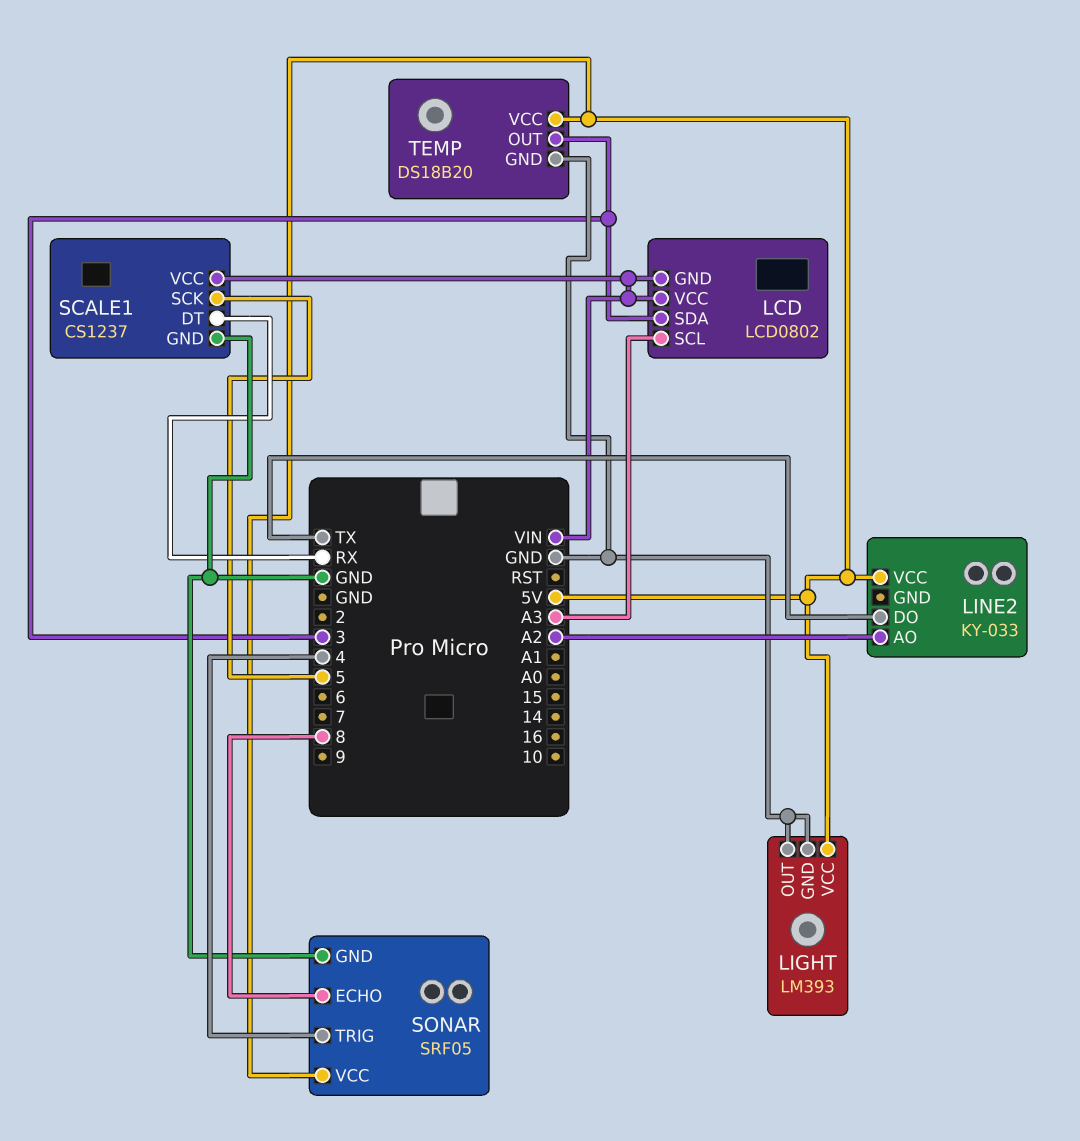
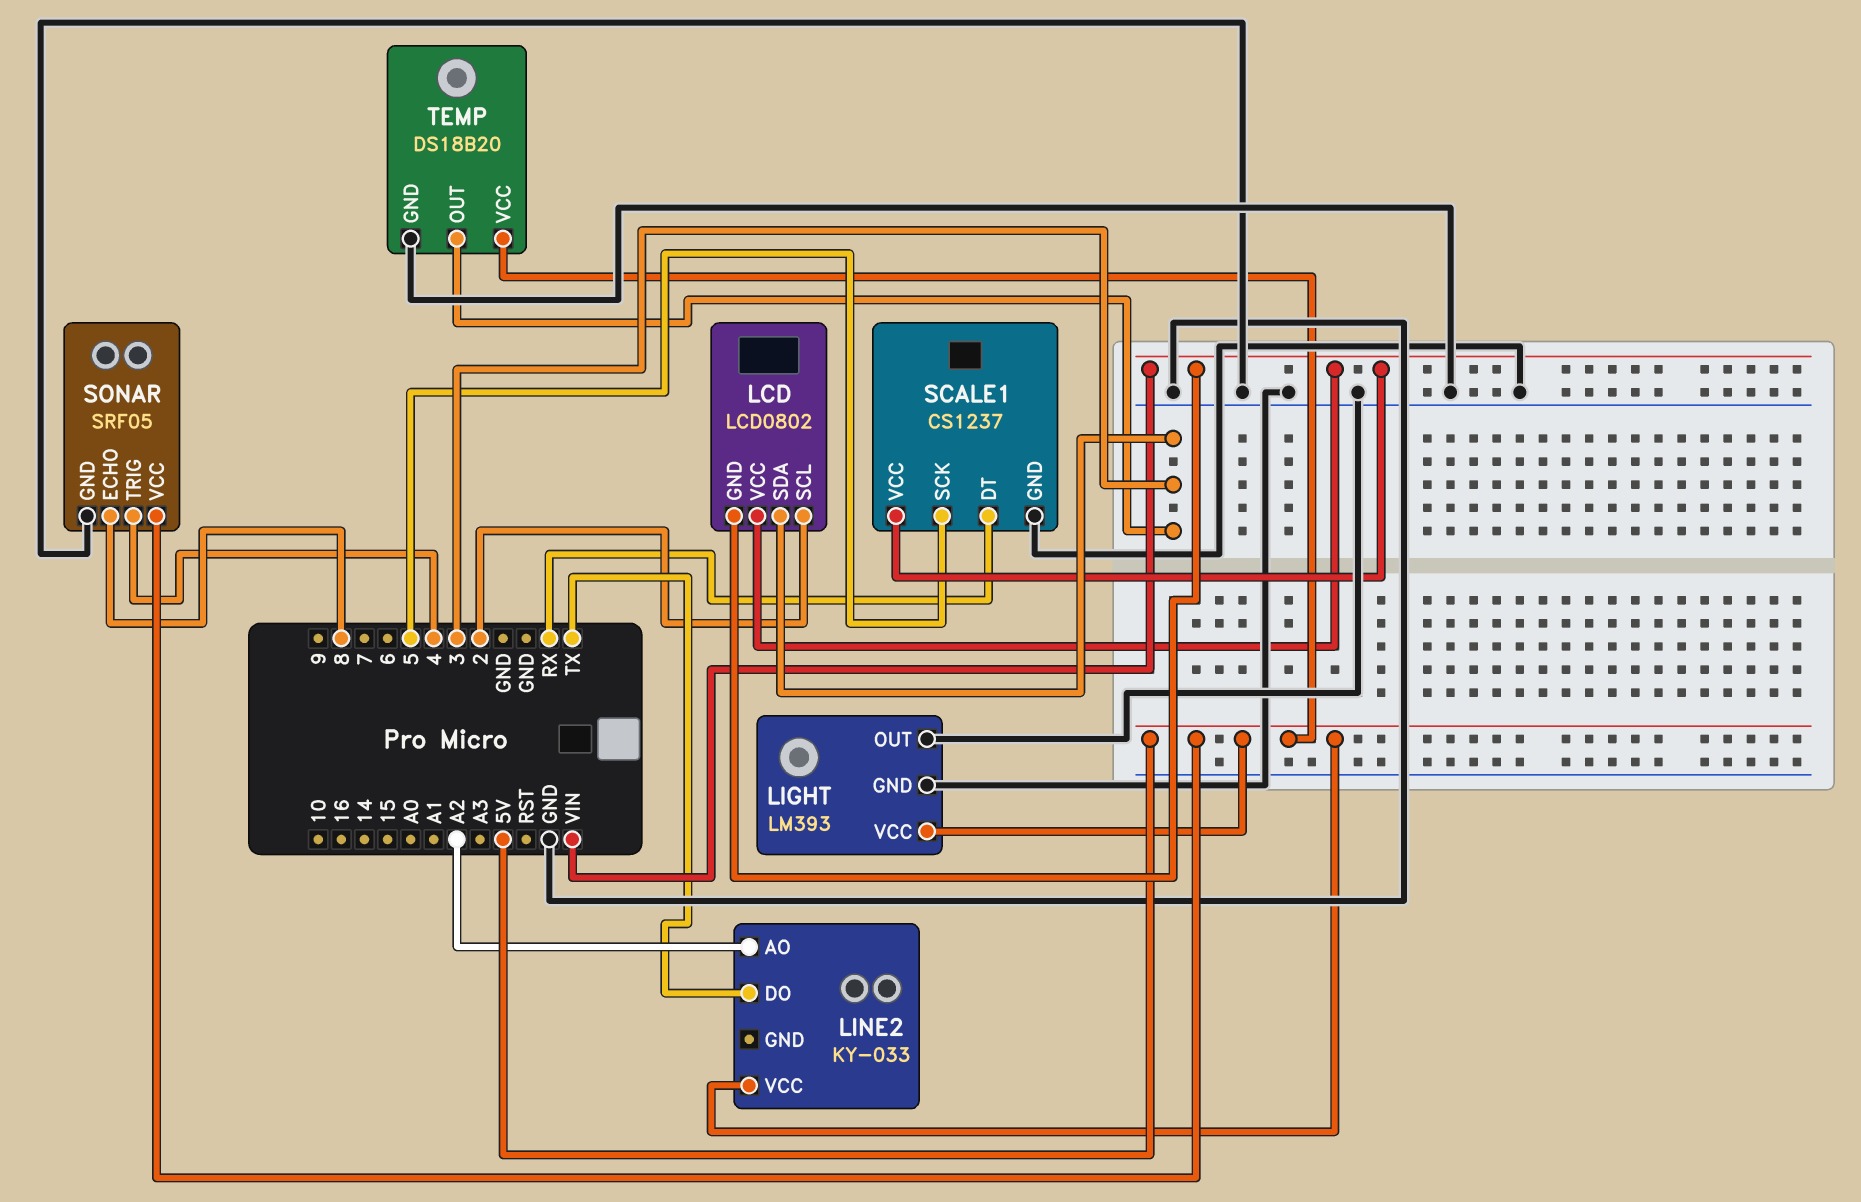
LCD pin SCL: A3 -> 2

